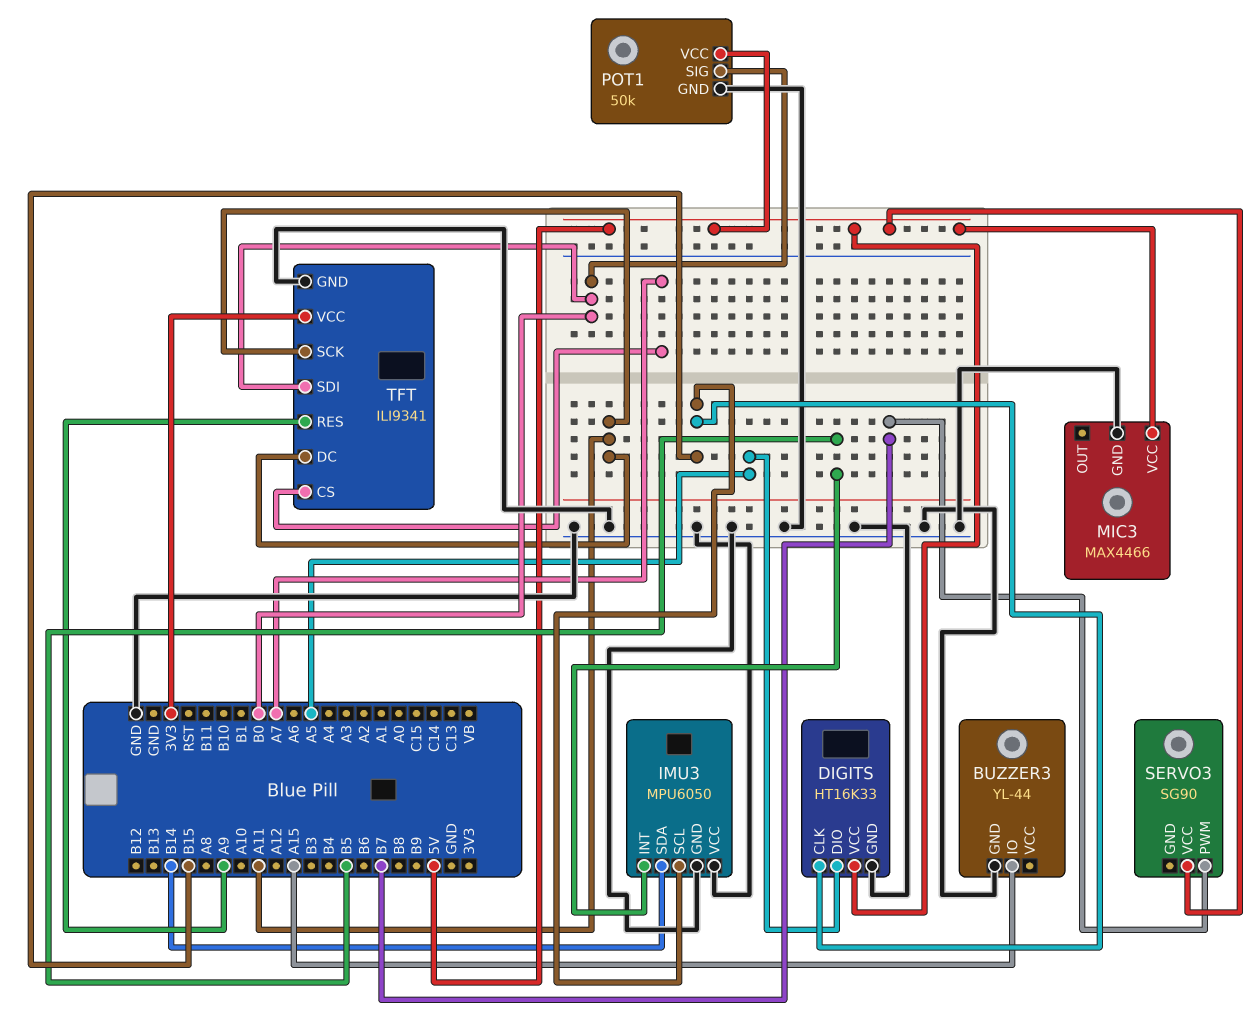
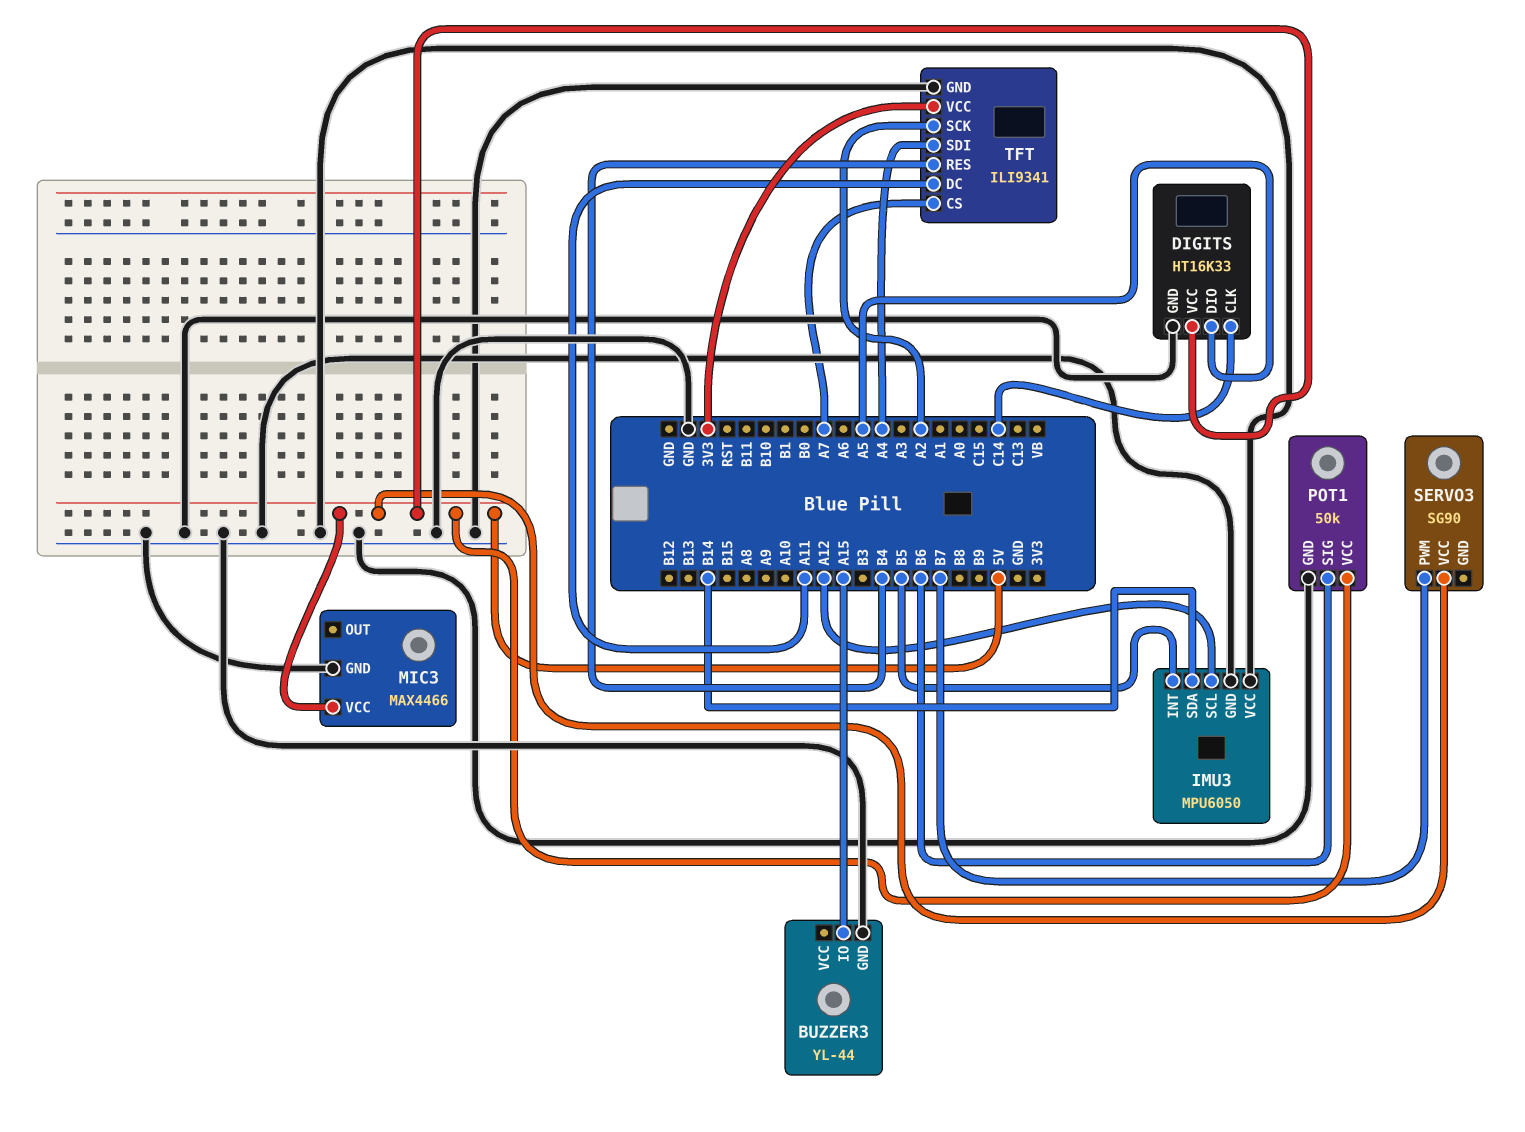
DIGITS pin CLK: B15 -> C14
IMU3 pin SCL: B15 -> A12
POT1 pin SIG: B0 -> B6
TFT pin RES: A9 -> B4
TFT pin SCK: A11 -> A2
TFT pin SDI: B0 -> A4

